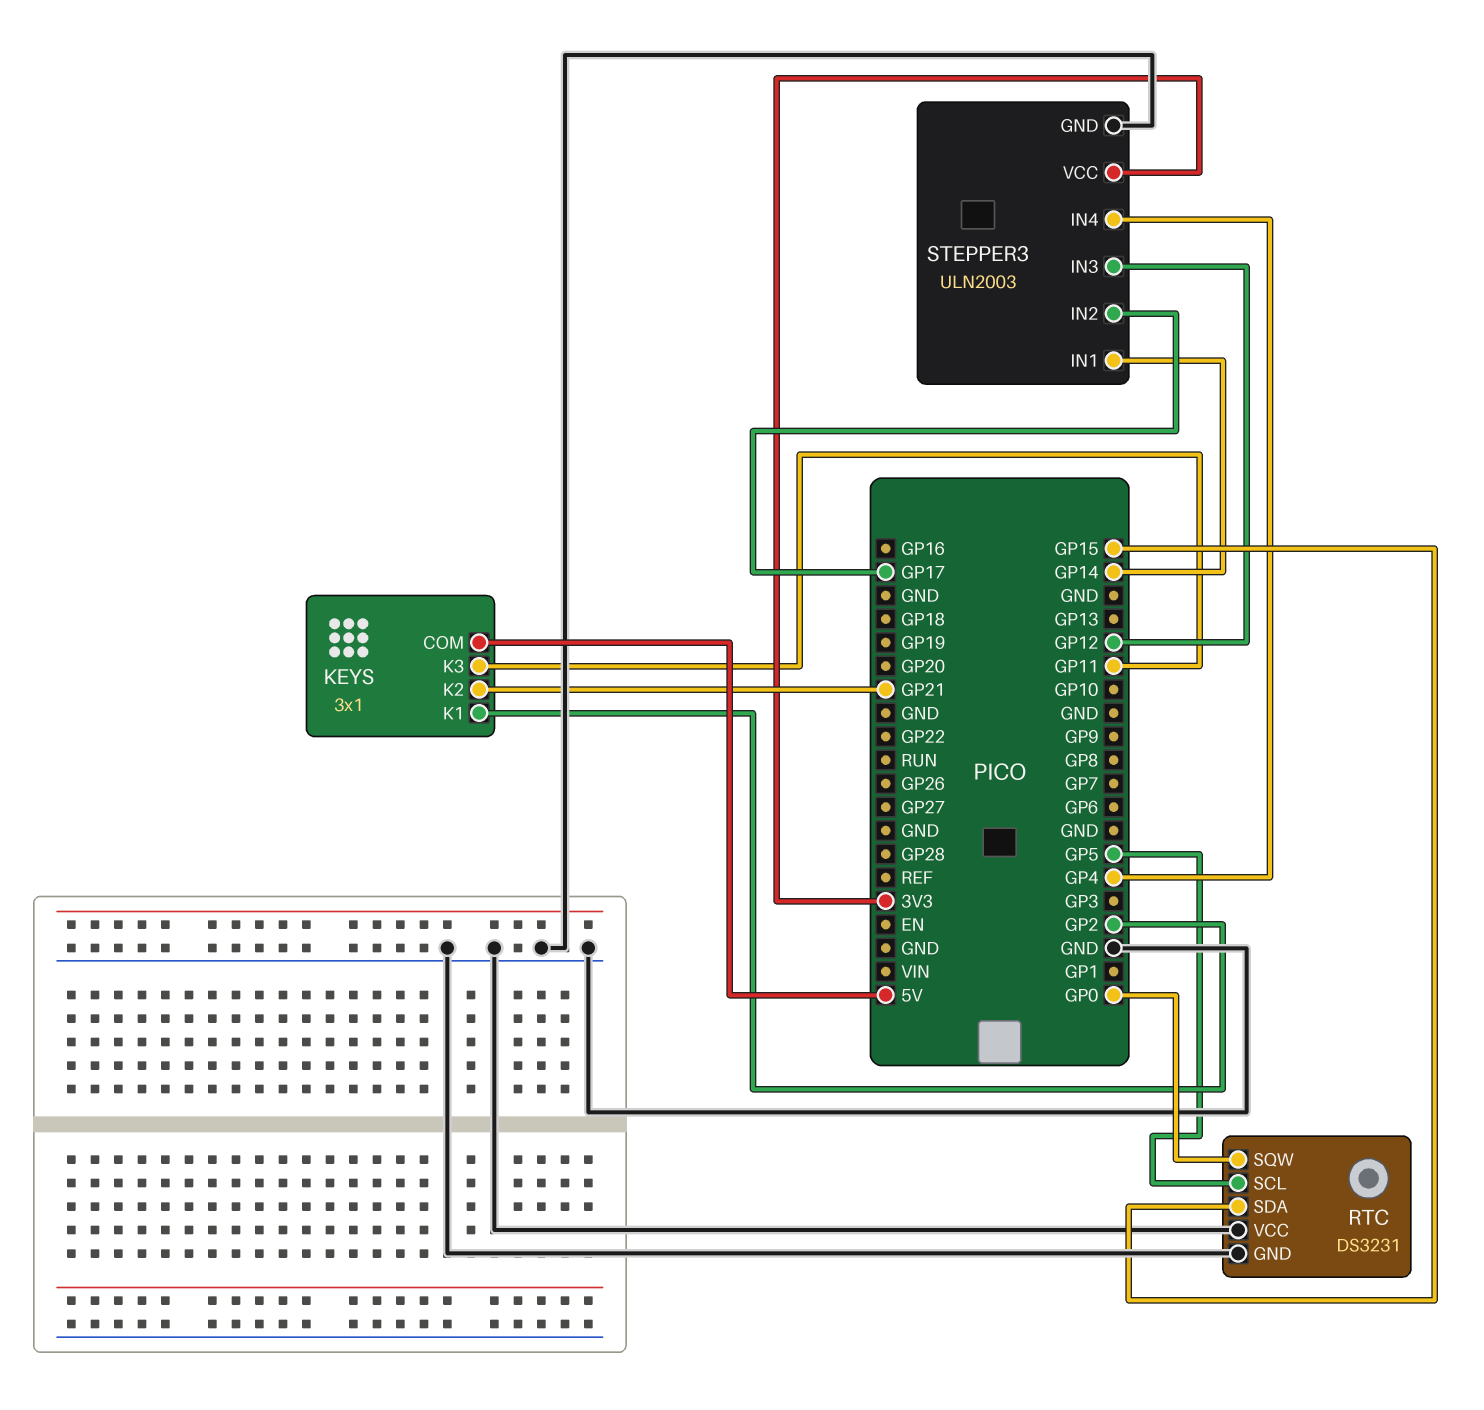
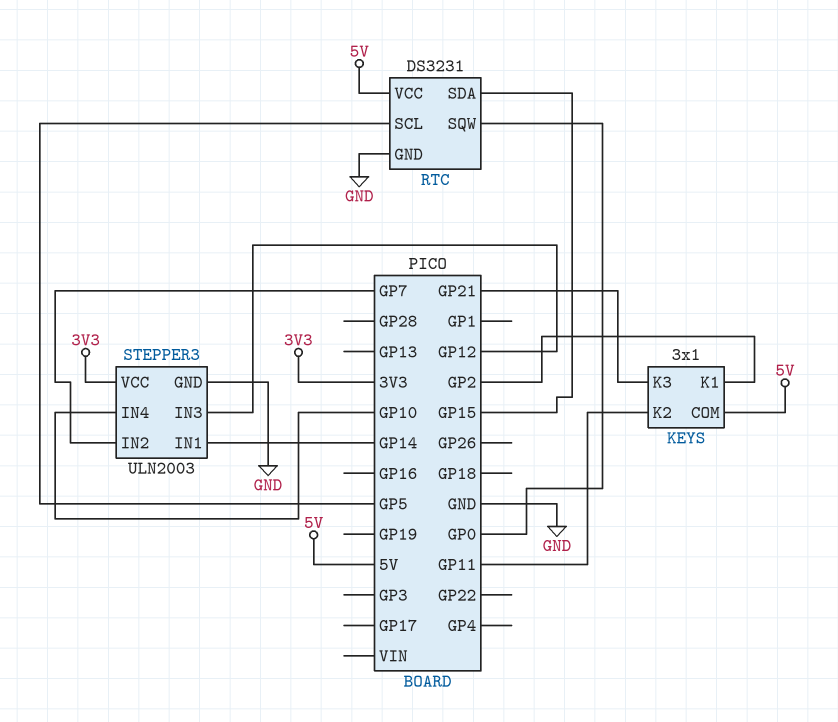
KEYS pin K2: GP21 -> GP11
KEYS pin K3: GP11 -> GP21
RTC pin VCC: GND -> 5V
STEPPER3 pin IN2: GP17 -> GP7
STEPPER3 pin IN4: GP4 -> GP10

